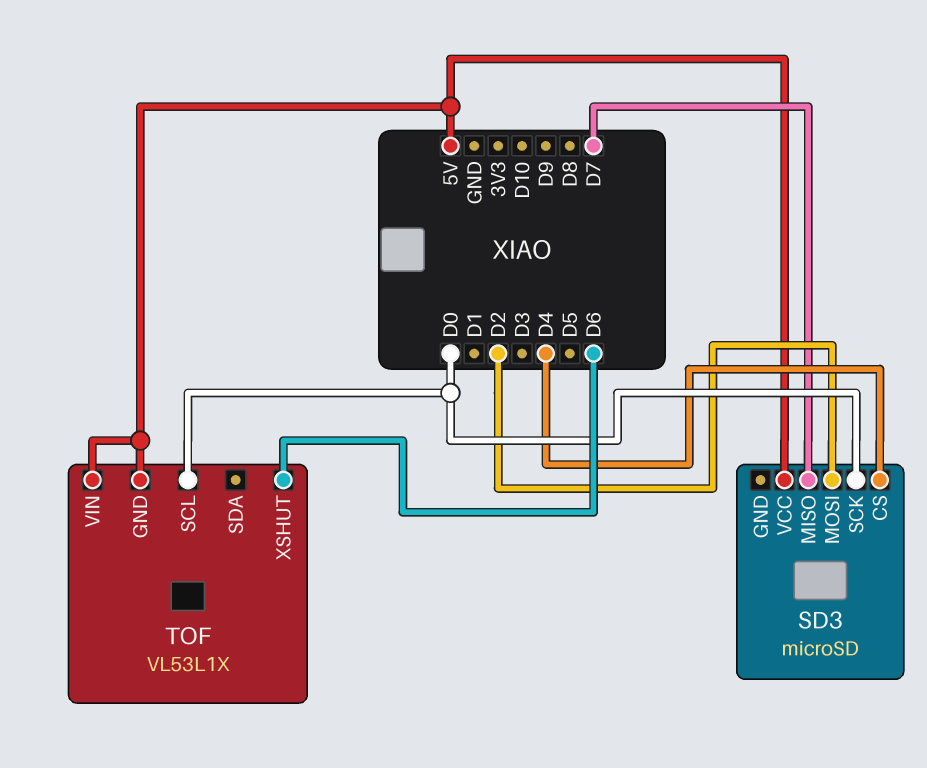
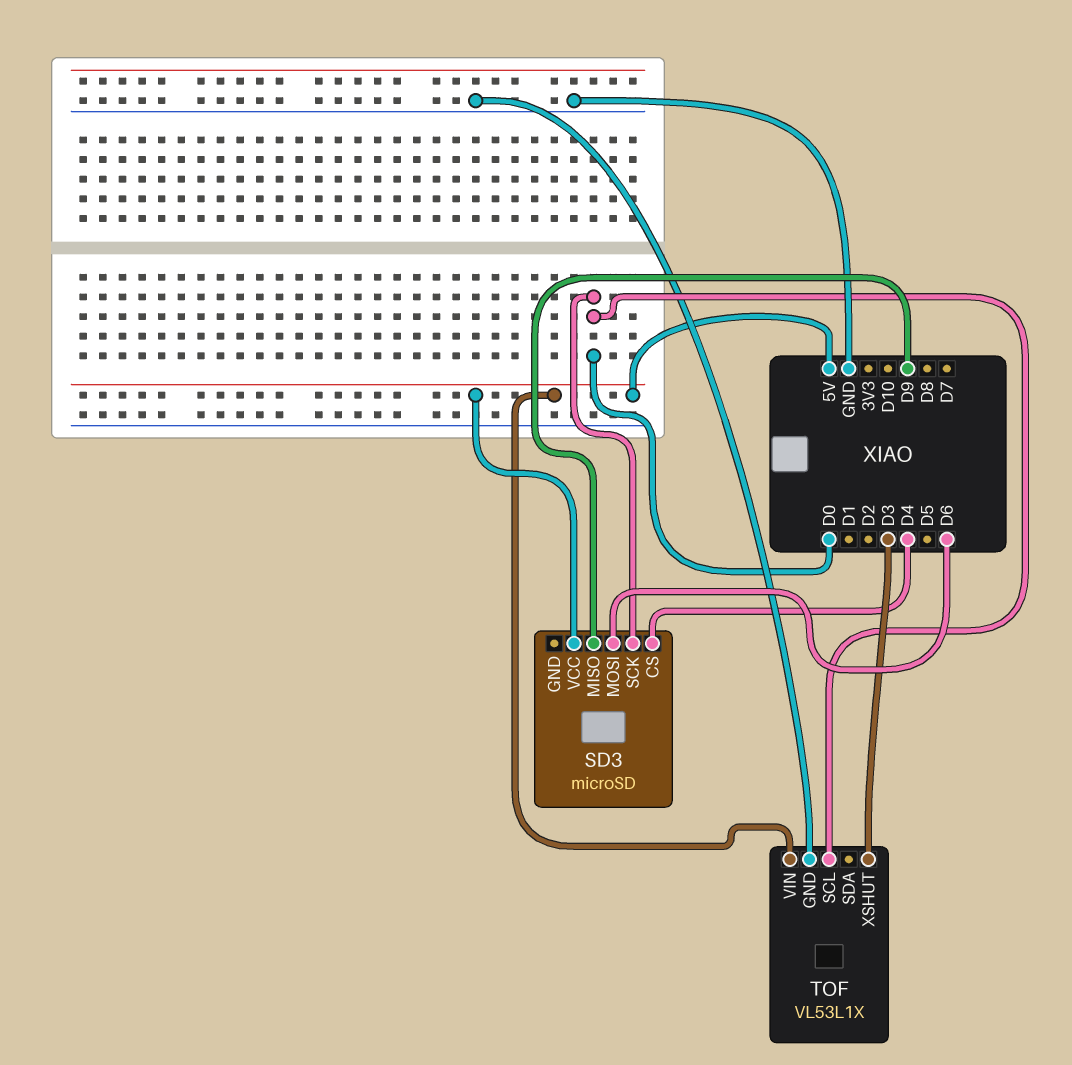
SD3 pin MISO: D7 -> D9
SD3 pin MOSI: D2 -> D6
TOF pin GND: 5V -> GND
TOF pin XSHUT: D6 -> D3

